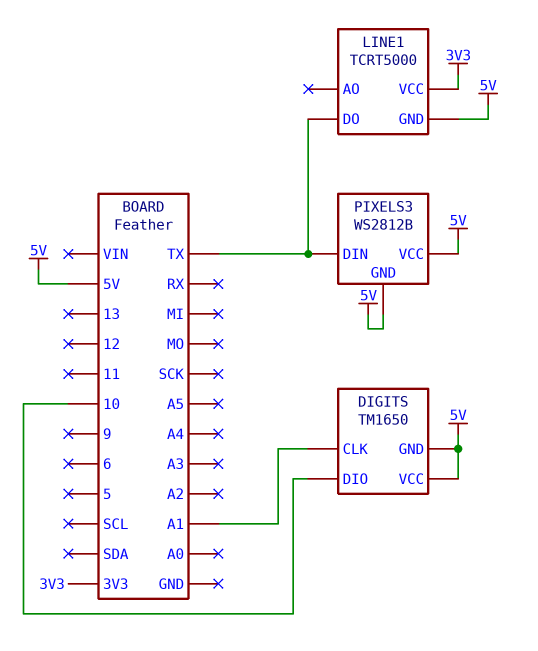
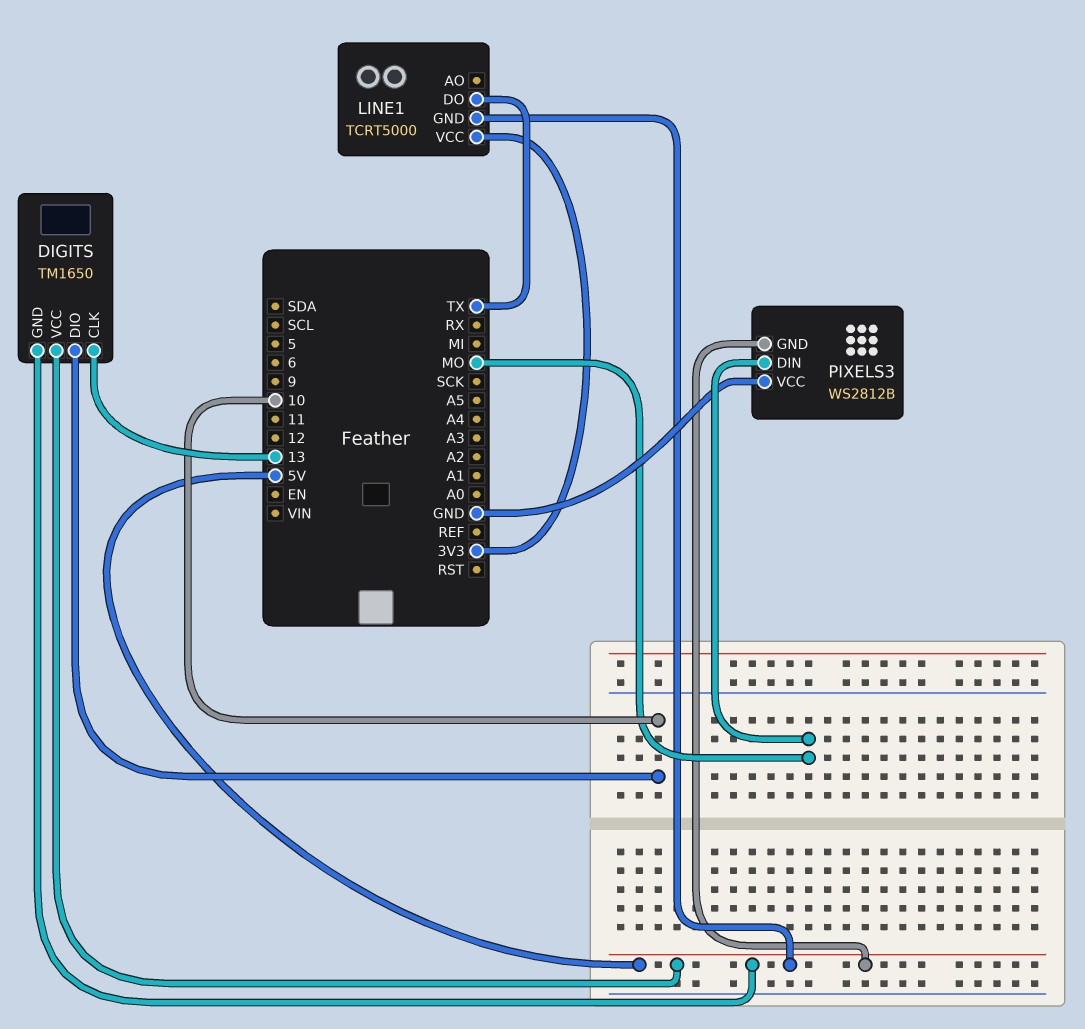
DIGITS pin CLK: A1 -> 13
PIXELS3 pin DIN: TX -> MO
PIXELS3 pin VCC: 5V -> GND

